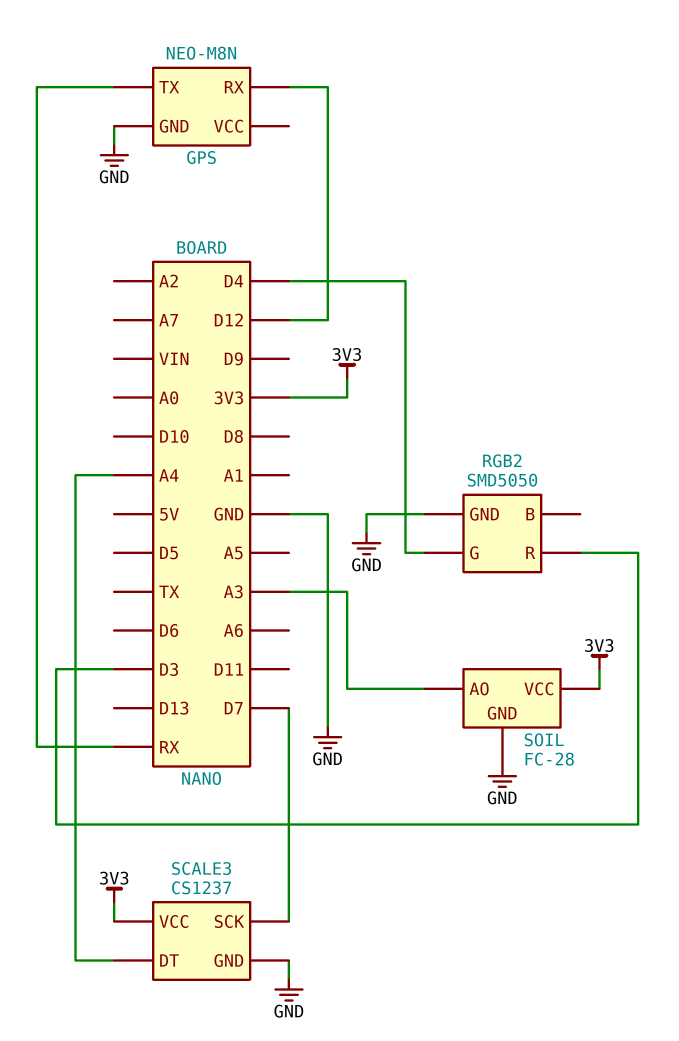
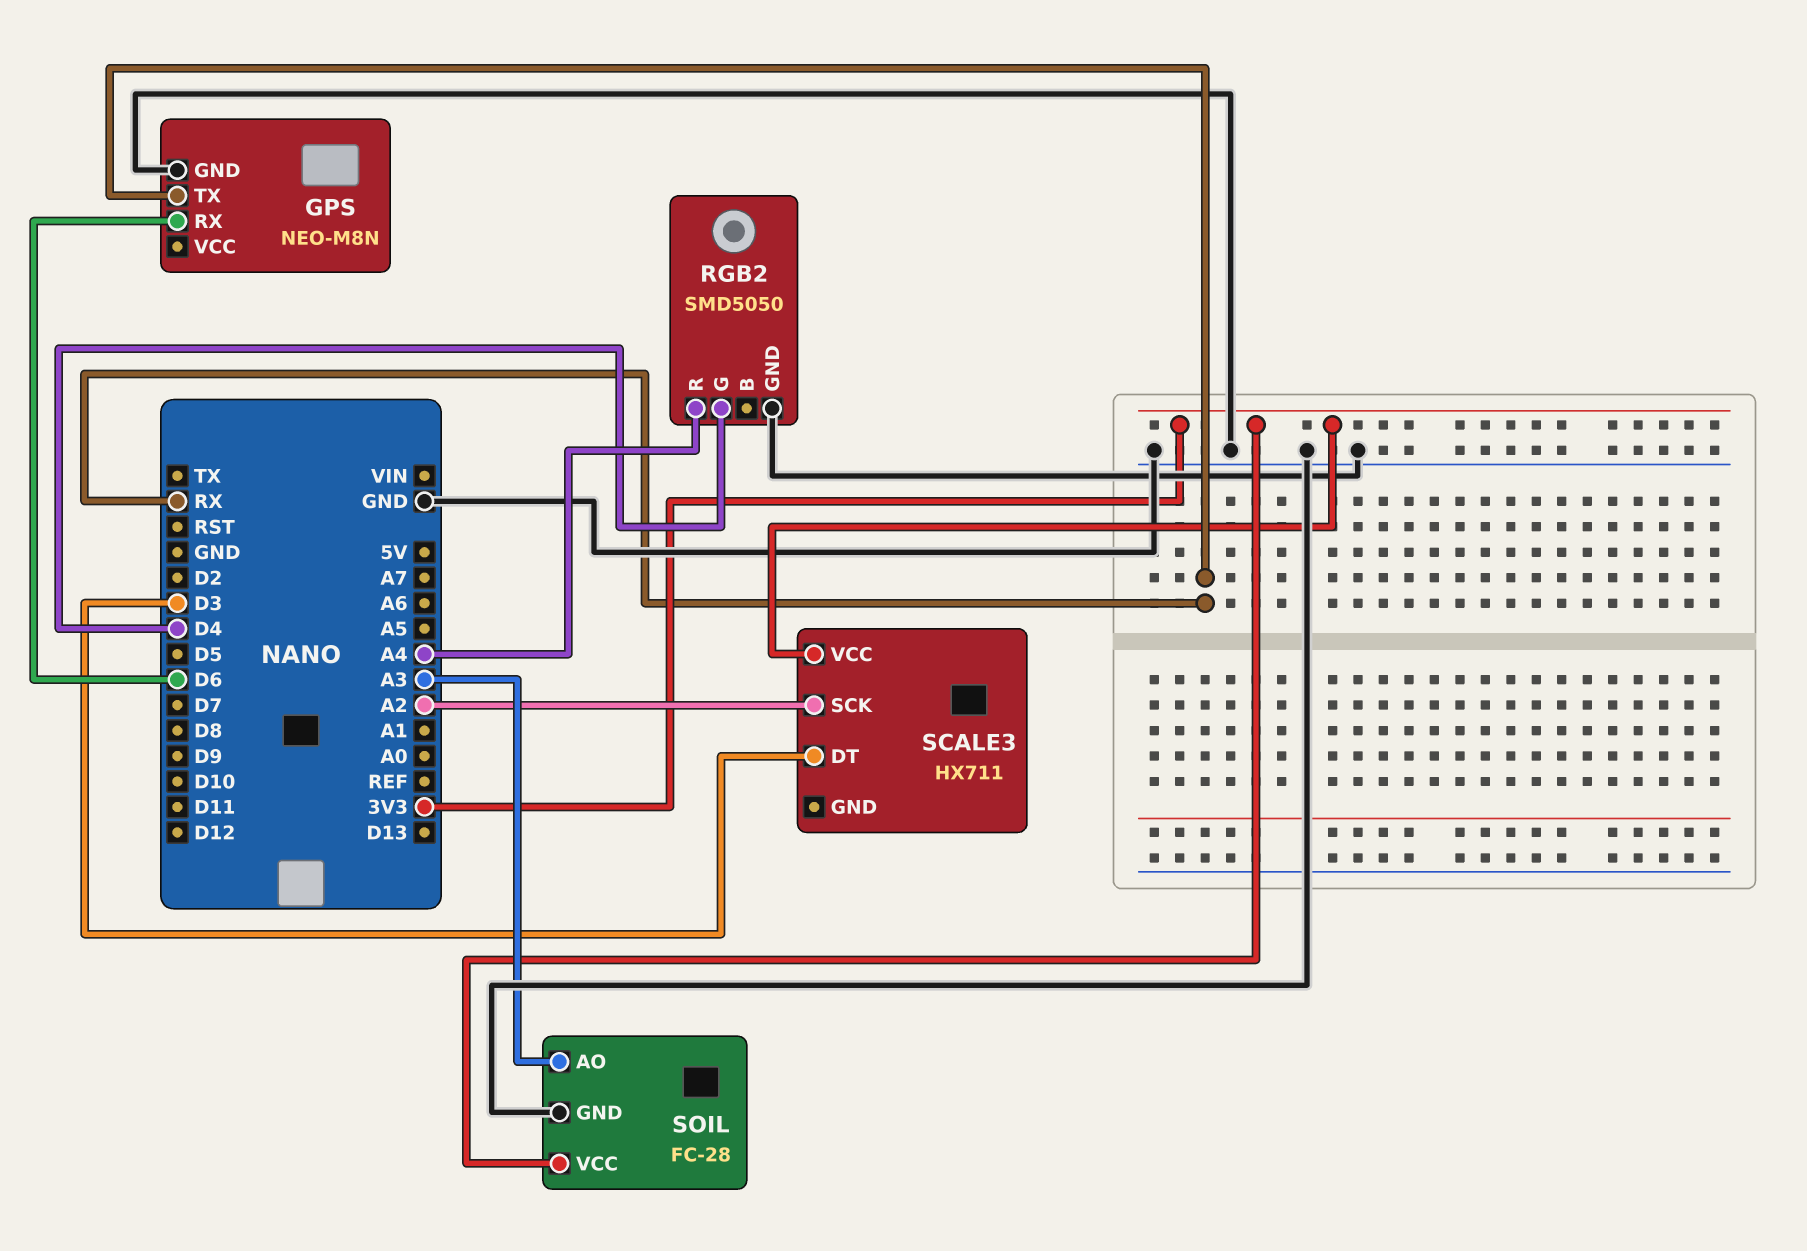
GPS pin RX: D12 -> D6
RGB2 pin R: D3 -> A4
SCALE3: CS1237 -> HX711
SCALE3 pin DT: A4 -> D3
SCALE3 pin GND: GND -> none
SCALE3 pin SCK: D7 -> A2

